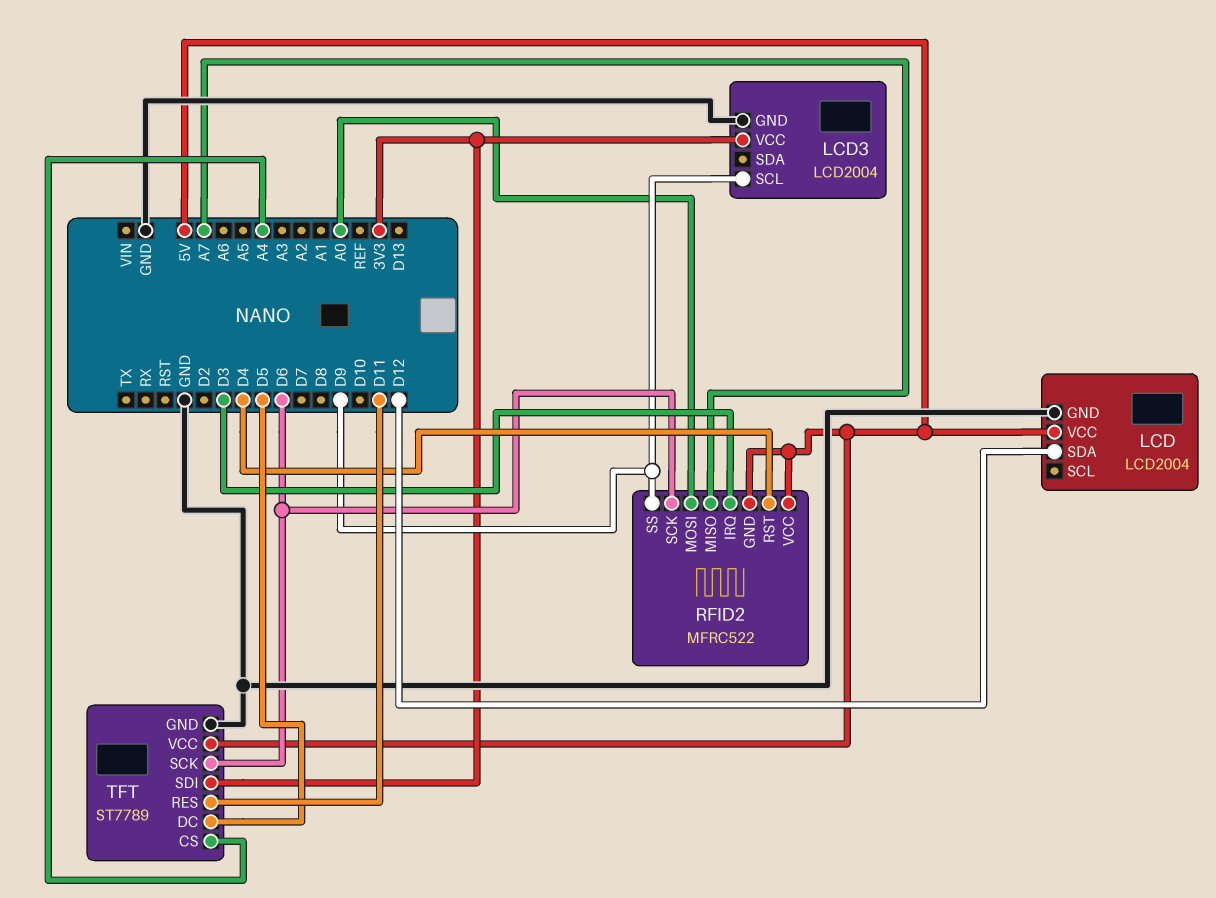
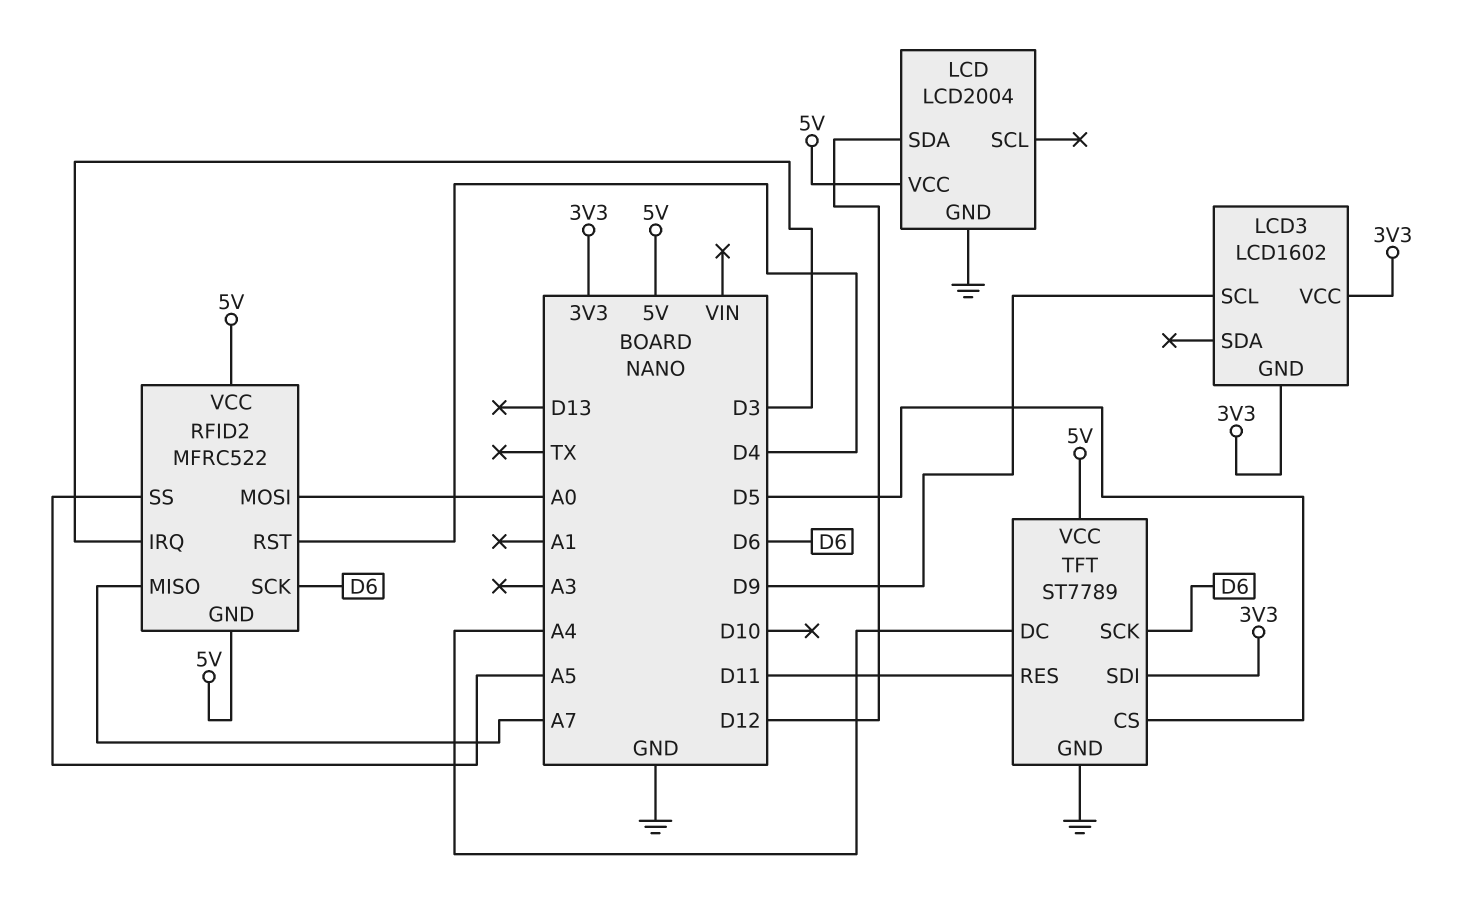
LCD3: LCD2004 -> LCD1602
LCD3 pin GND: GND -> 3V3
RFID2 pin SS: D9 -> A5
TFT pin CS: A4 -> D5
TFT pin DC: D5 -> A4

